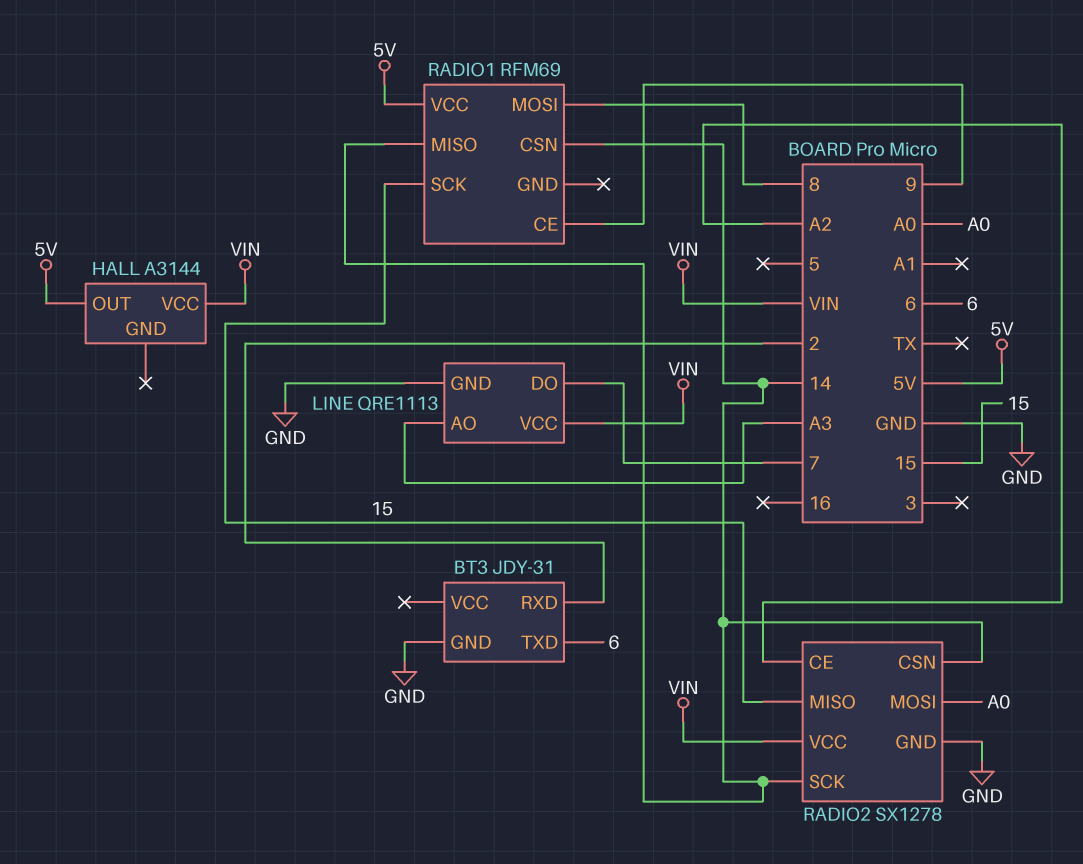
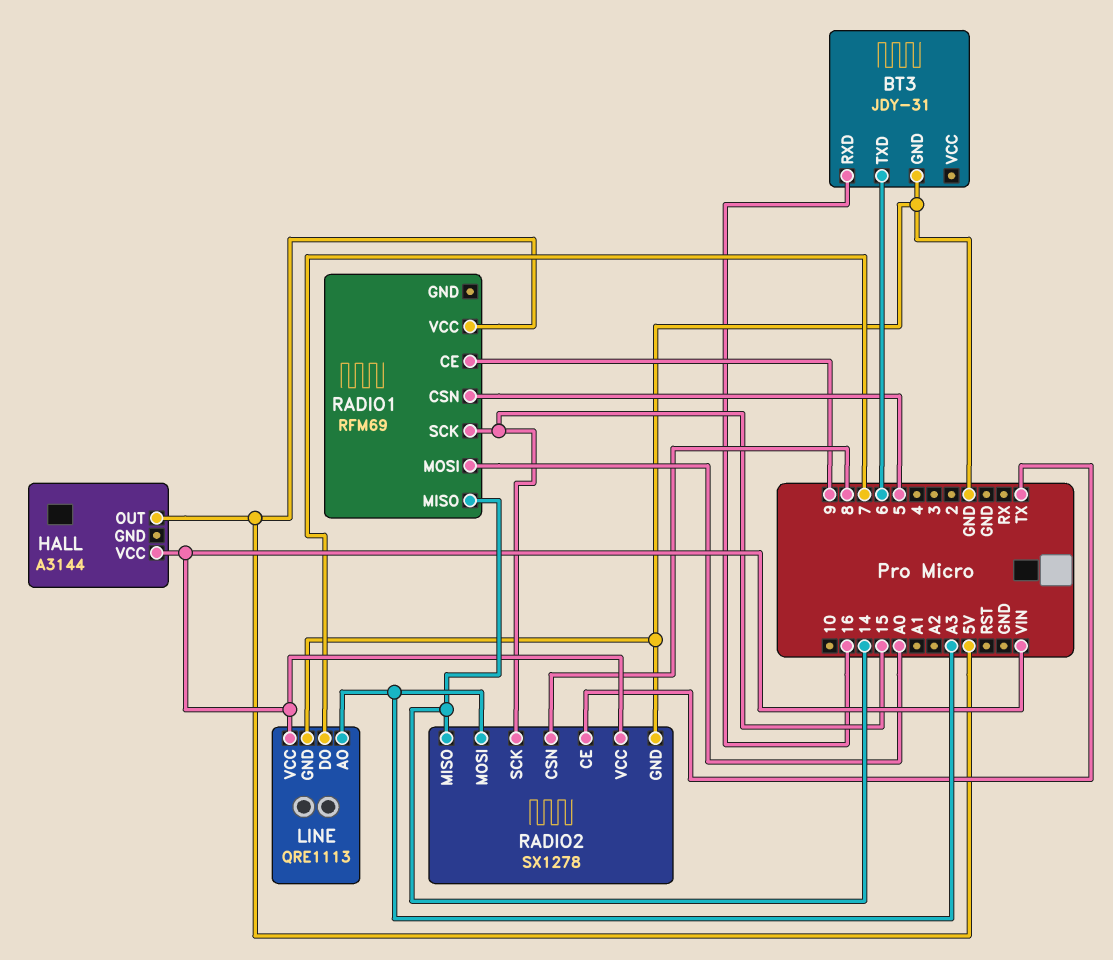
BT3 pin RXD: 2 -> 16
RADIO1 pin CSN: 14 -> 5
RADIO1 pin MOSI: 8 -> A0
RADIO2 pin CE: A2 -> TX
RADIO2 pin CSN: 14 -> 8
RADIO2 pin MISO: 15 -> 14
RADIO2 pin MOSI: A0 -> A3
RADIO2 pin SCK: 14 -> 15

